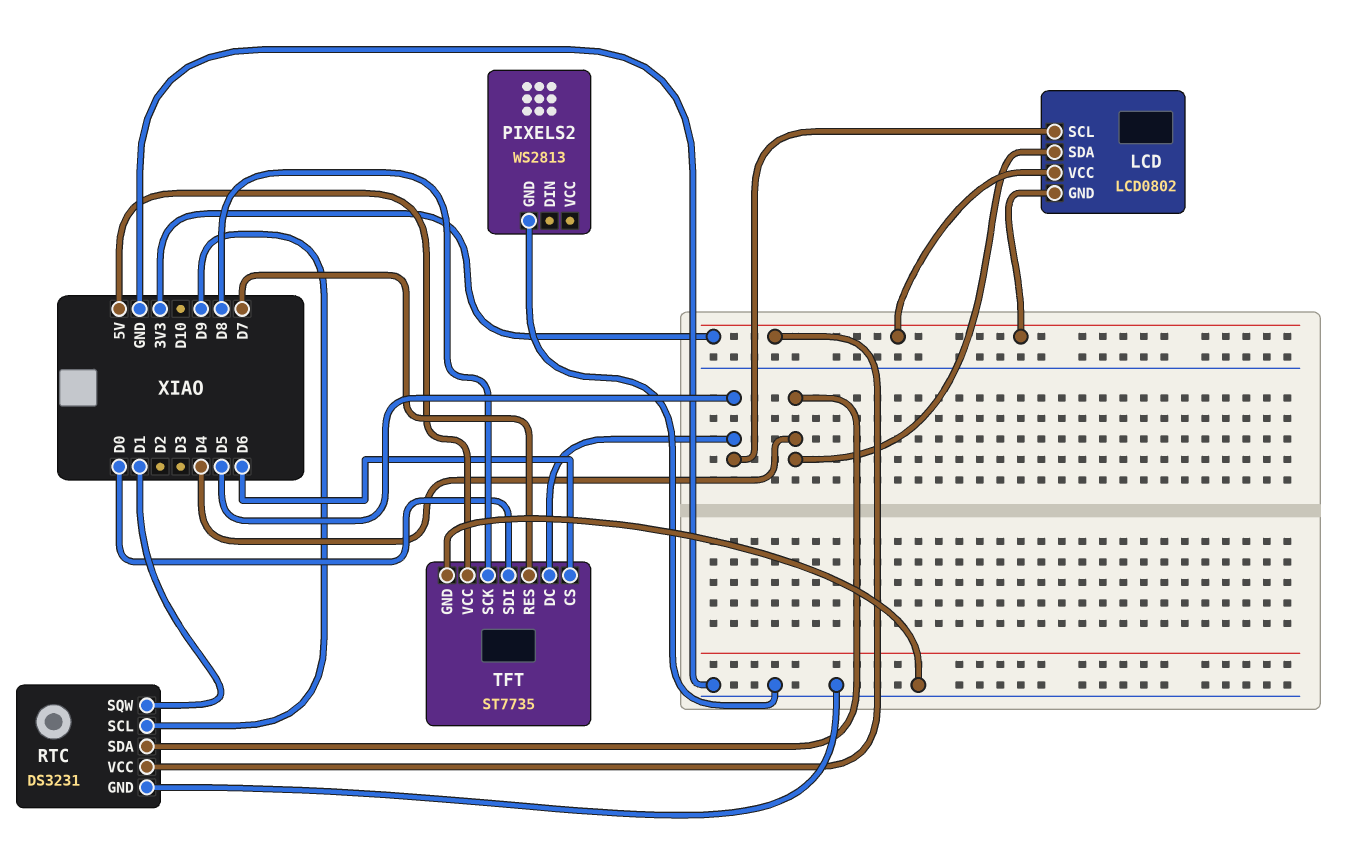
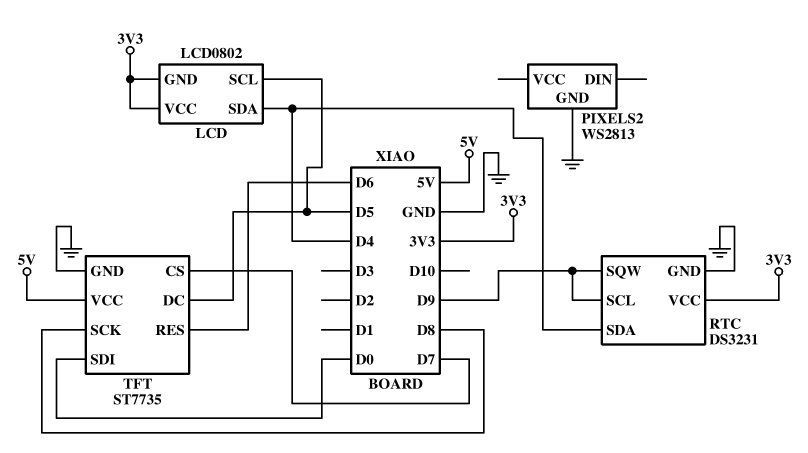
RTC pin SQW: D1 -> D9
TFT pin CS: D6 -> D7
TFT pin RES: D7 -> D6

